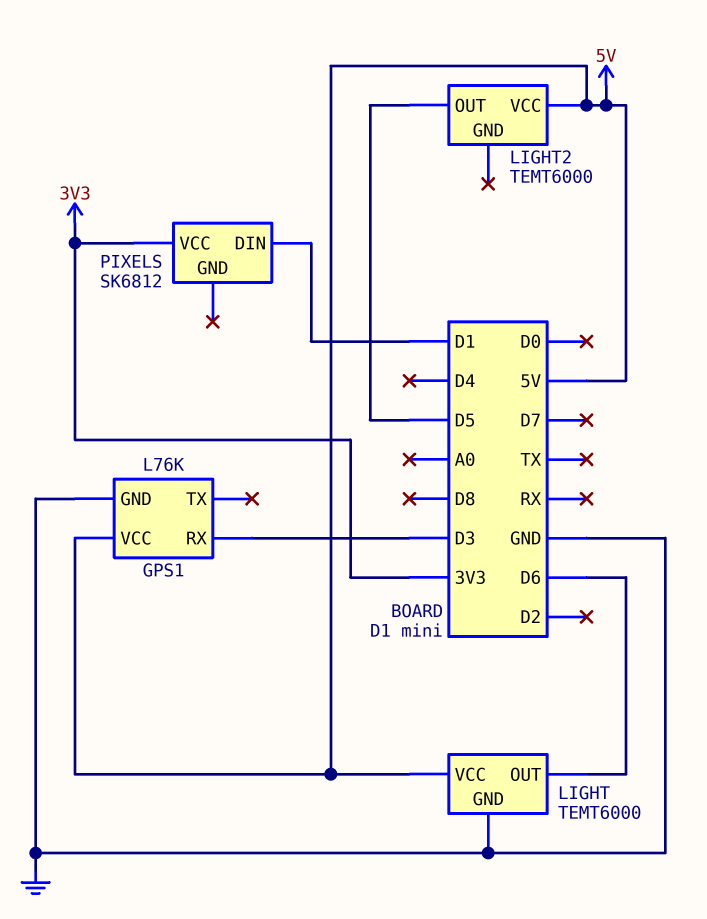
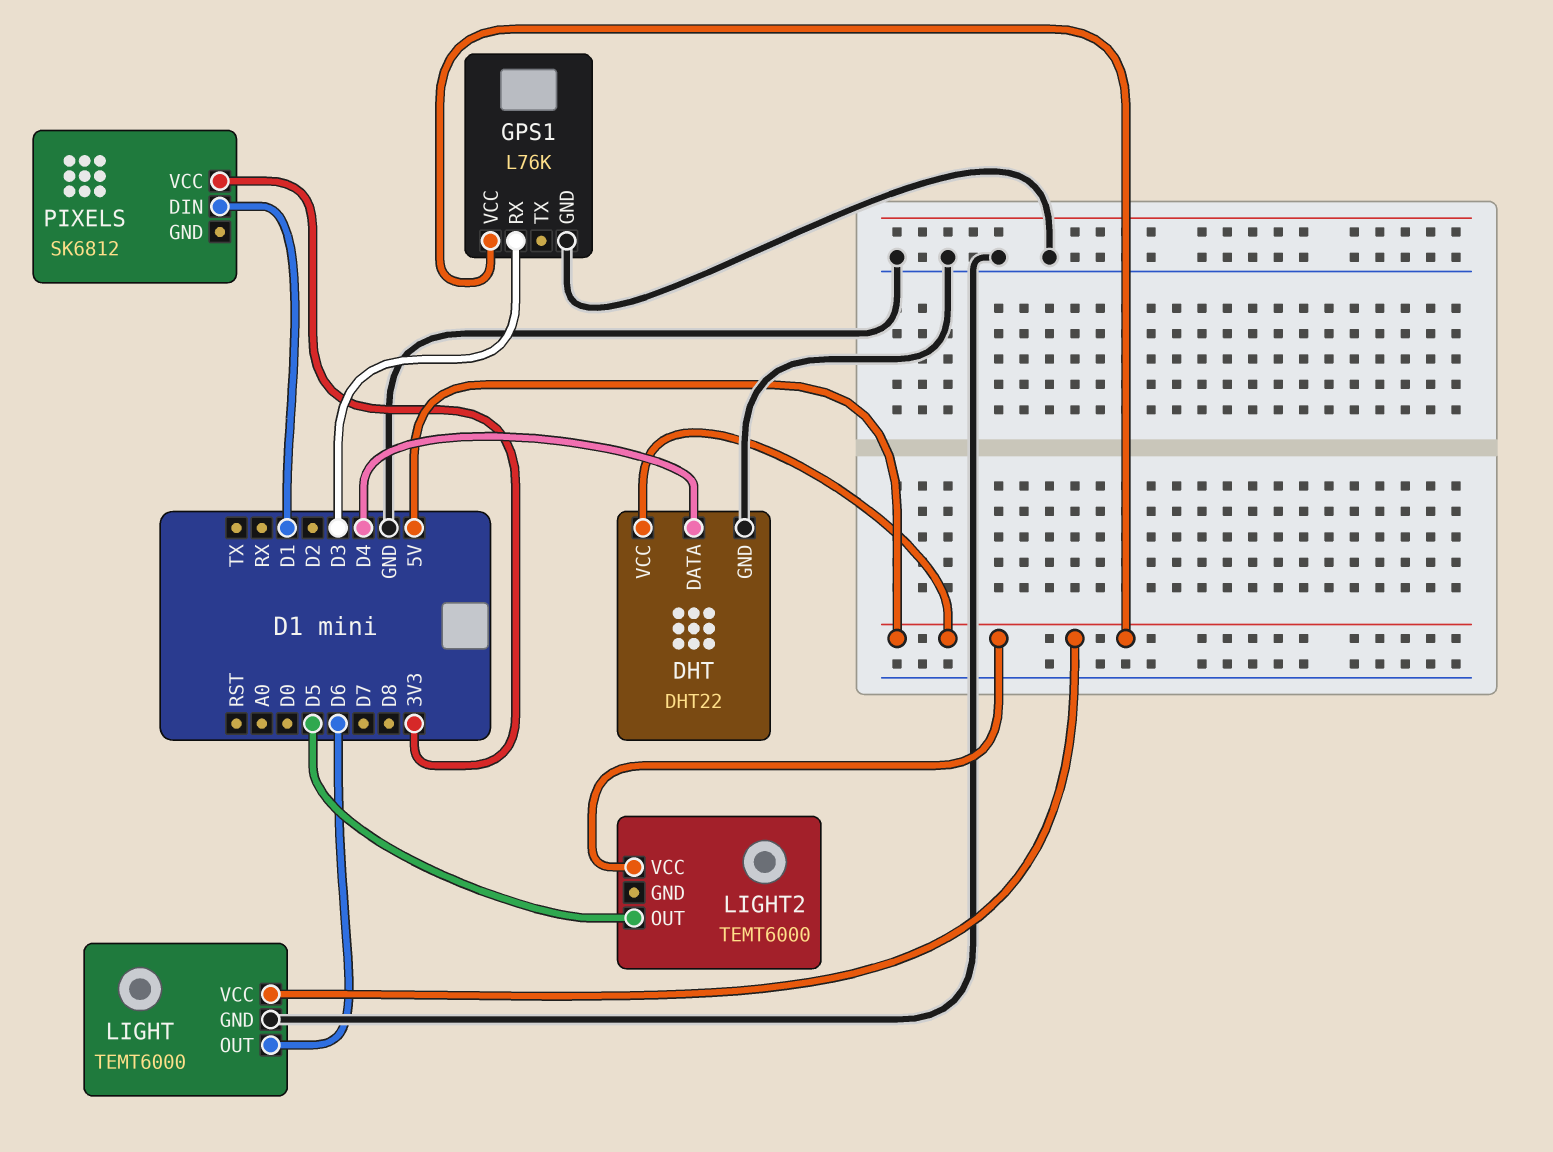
DHT: none -> DHT22
DHT pin DATA: none -> D4
DHT pin GND: none -> GND
DHT pin VCC: none -> 5V

